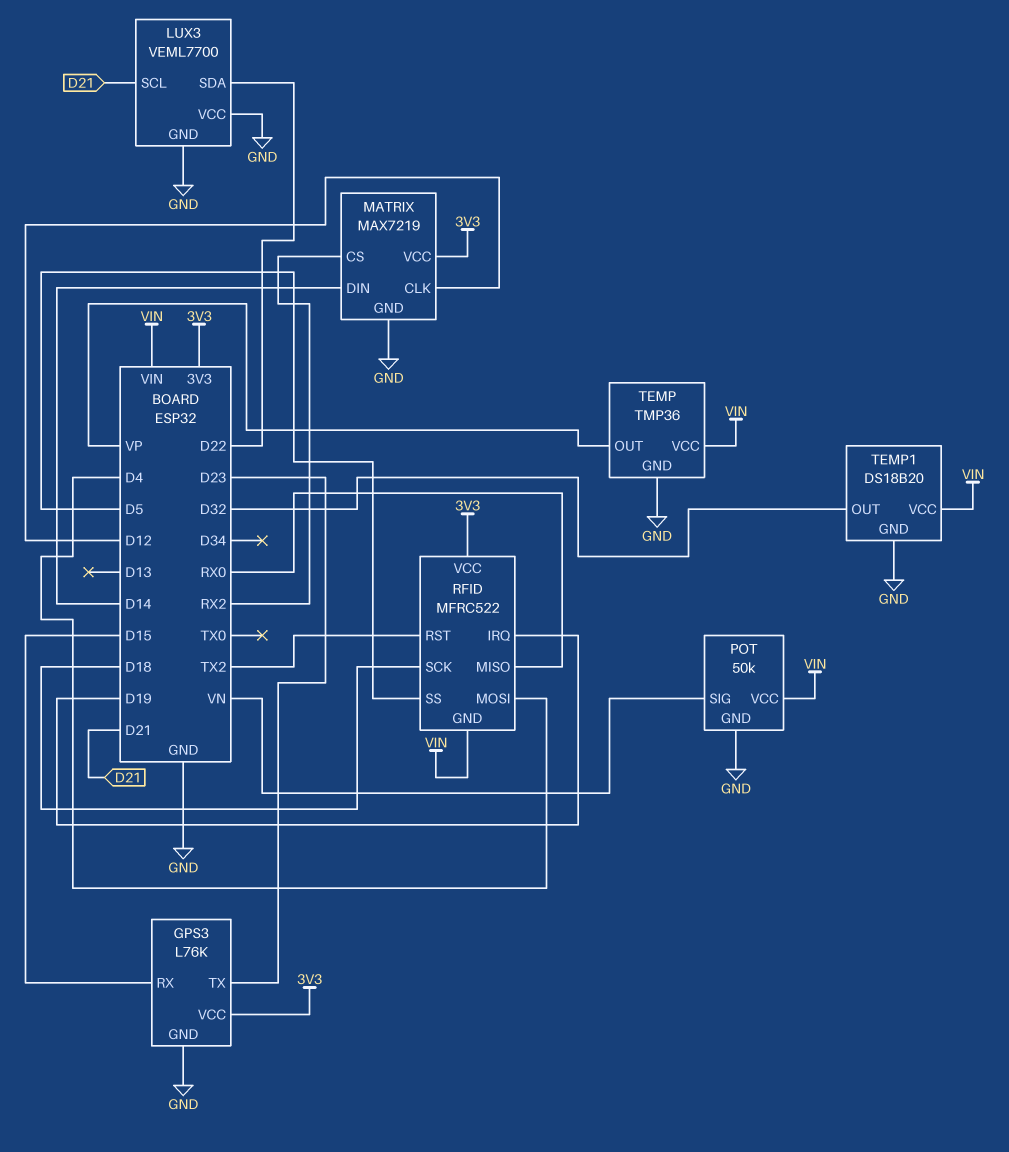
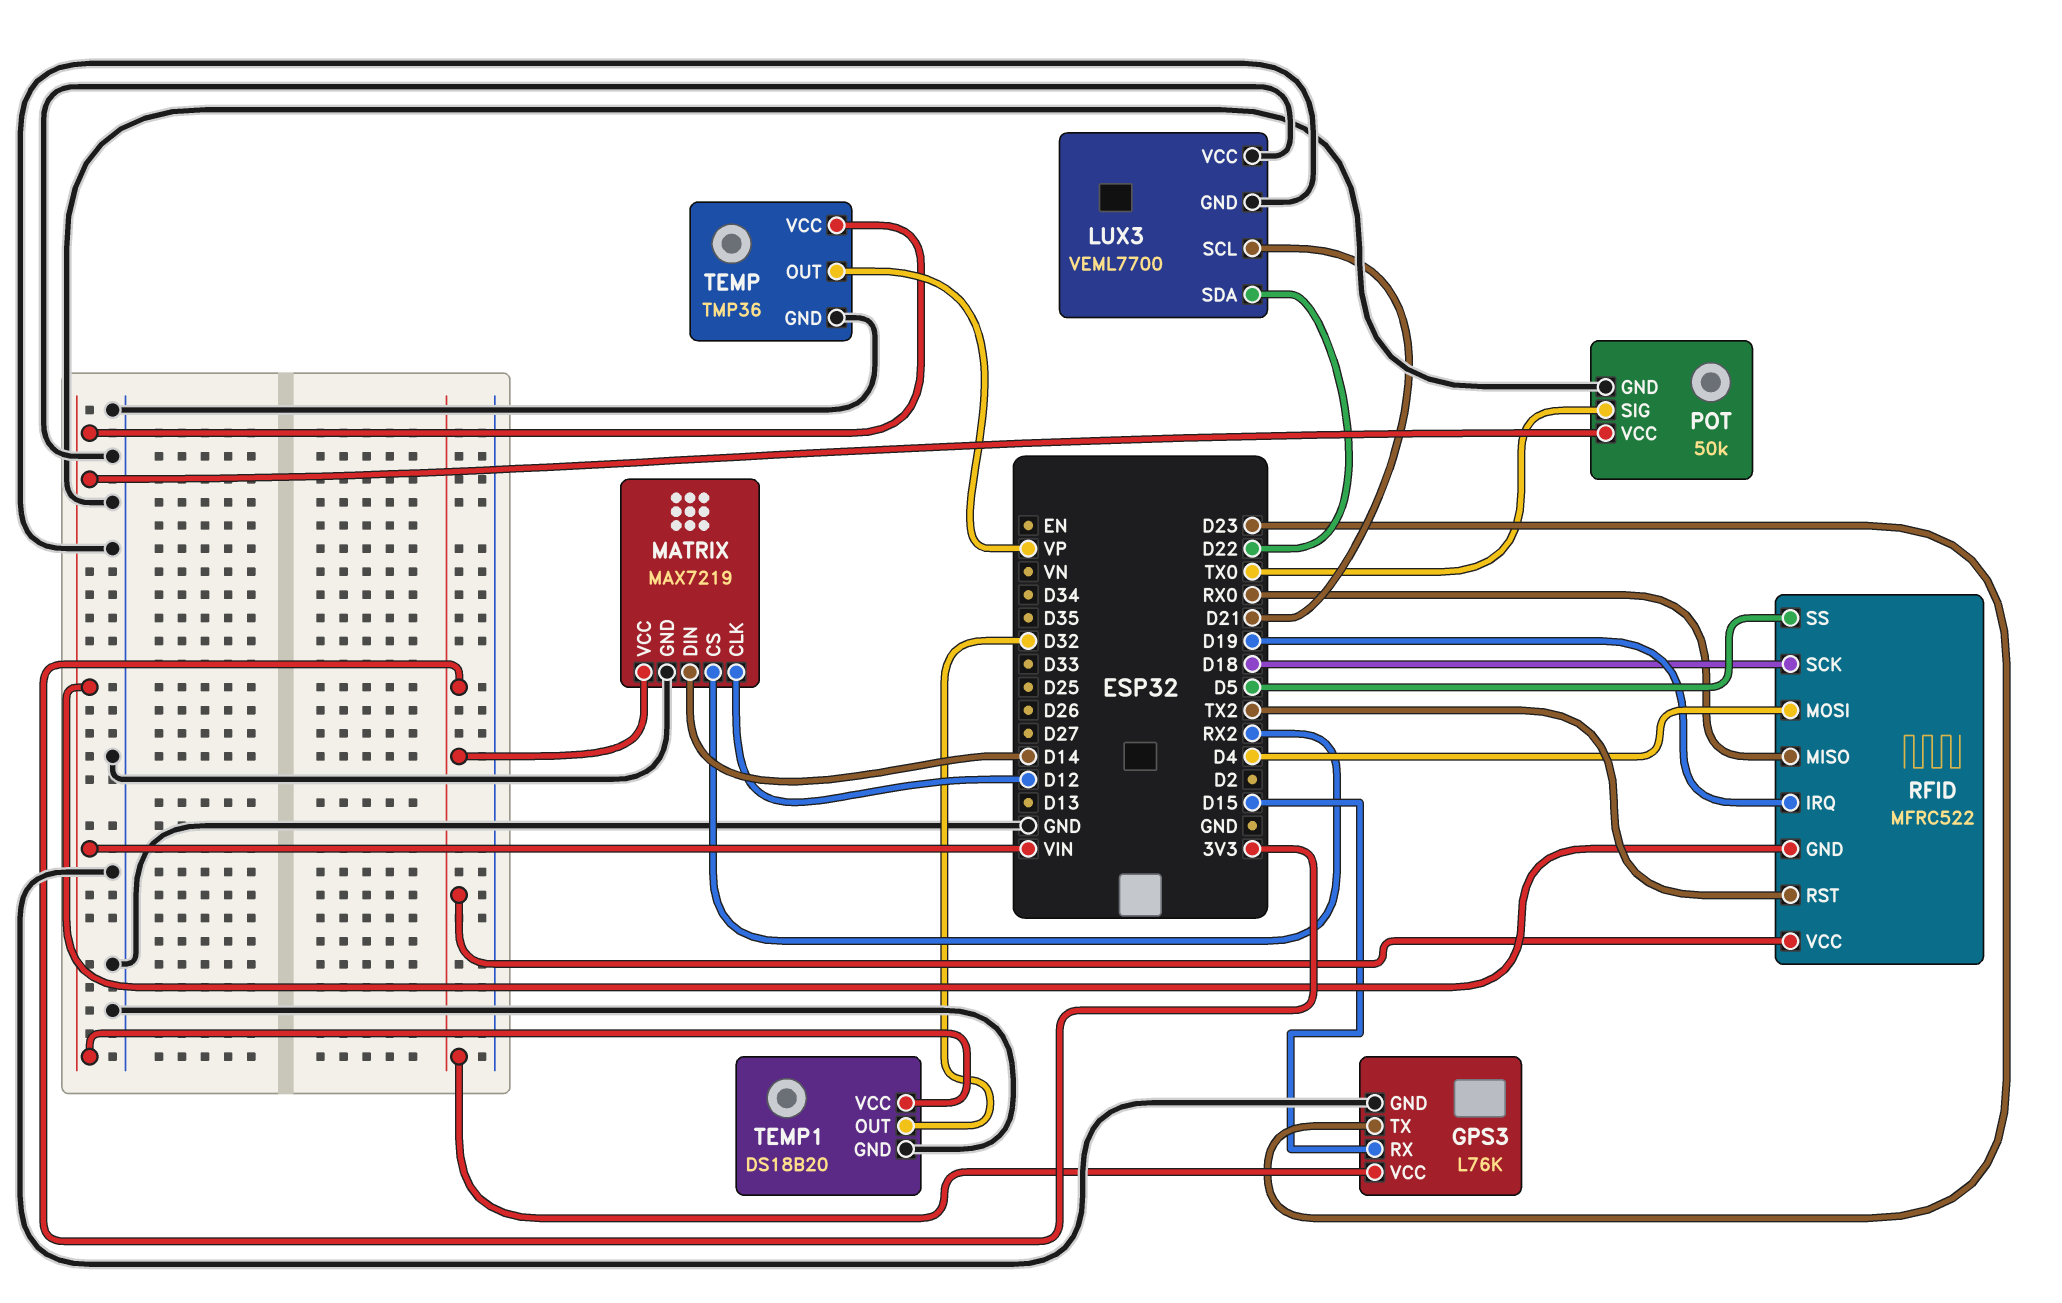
POT pin SIG: VN -> TX0

